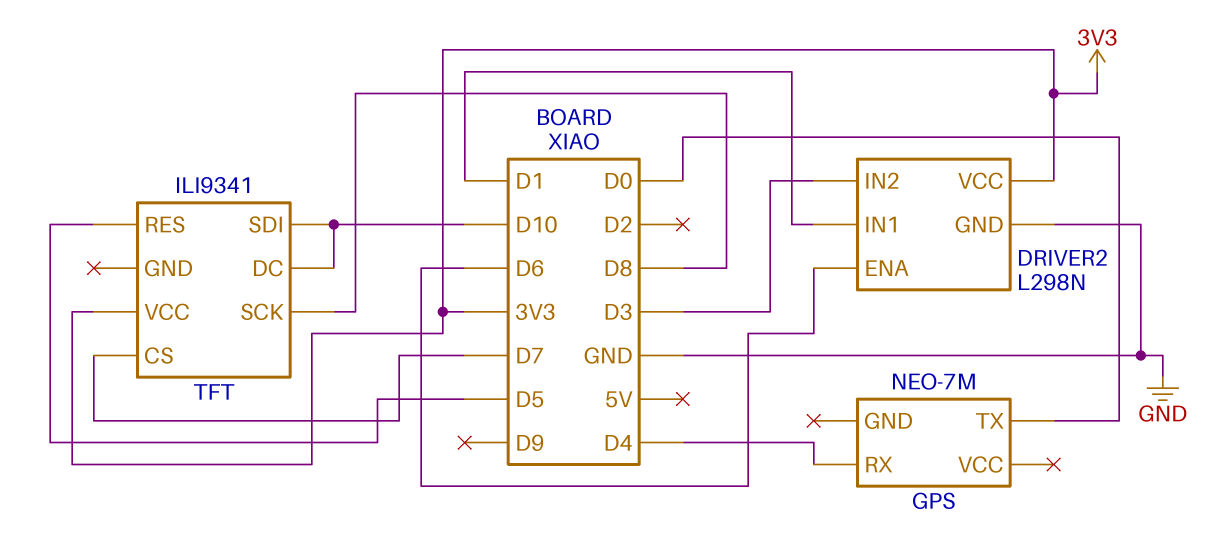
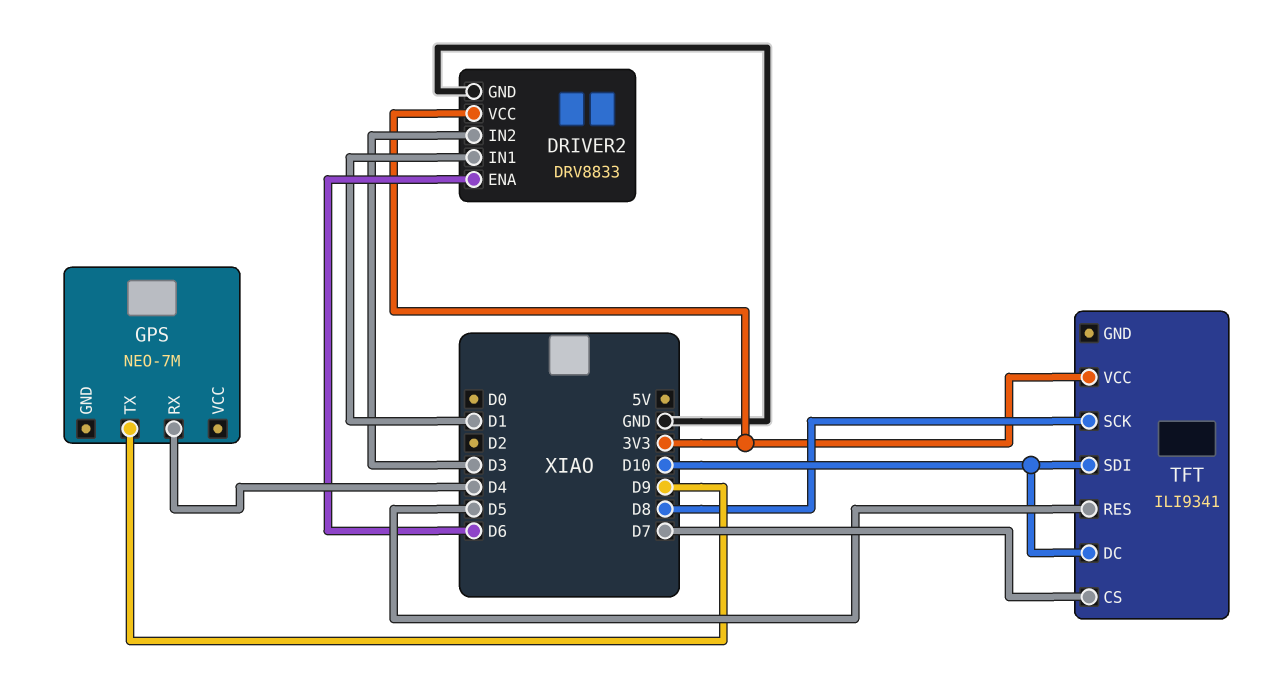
DRIVER2: L298N -> DRV8833
GPS pin TX: D0 -> D9

